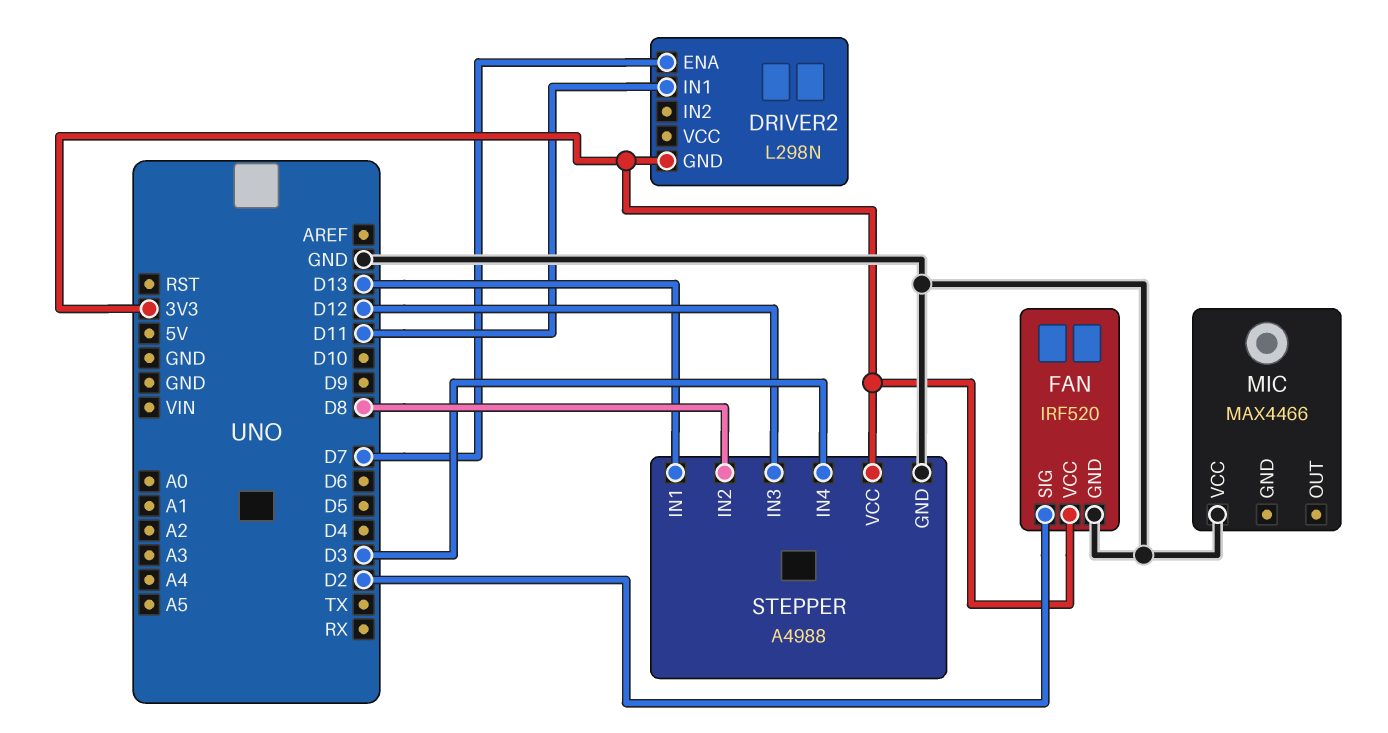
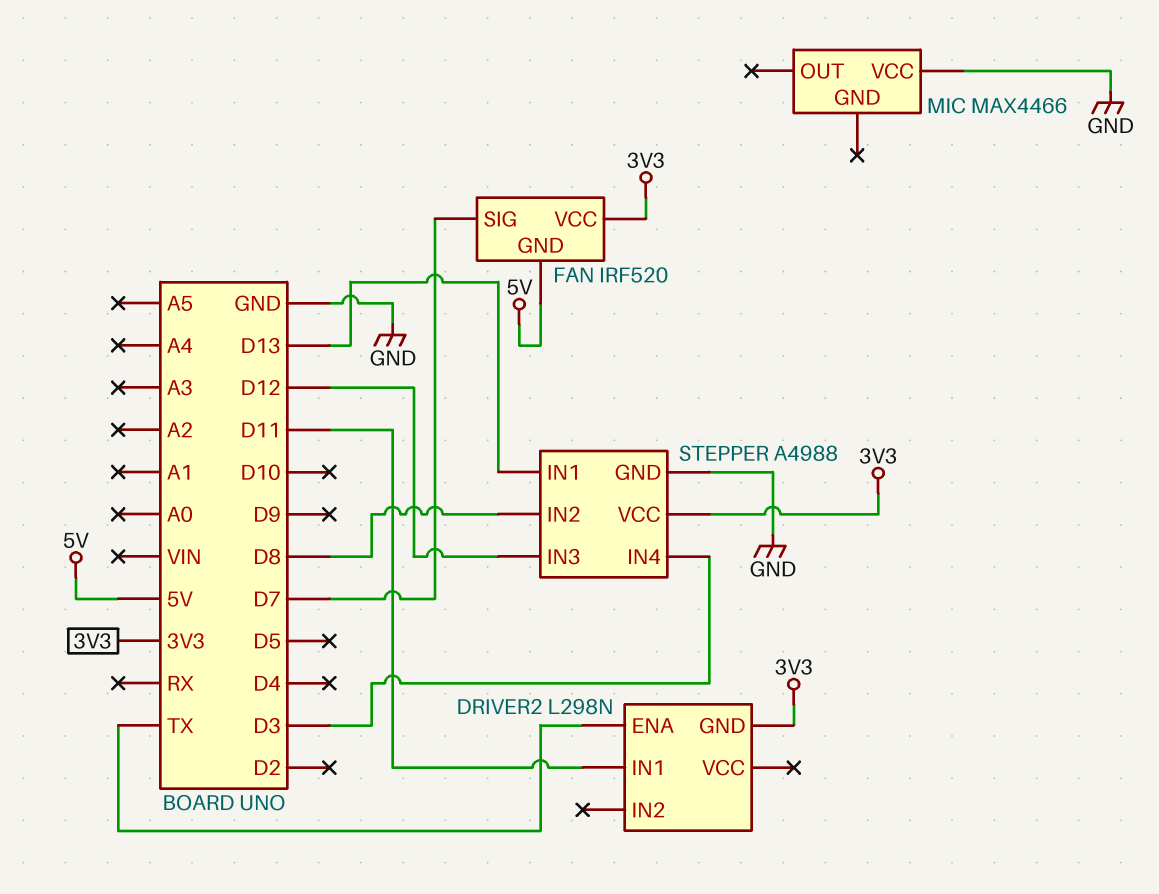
DRIVER2 pin ENA: D7 -> TX
FAN pin GND: GND -> 5V
FAN pin SIG: D2 -> D7

